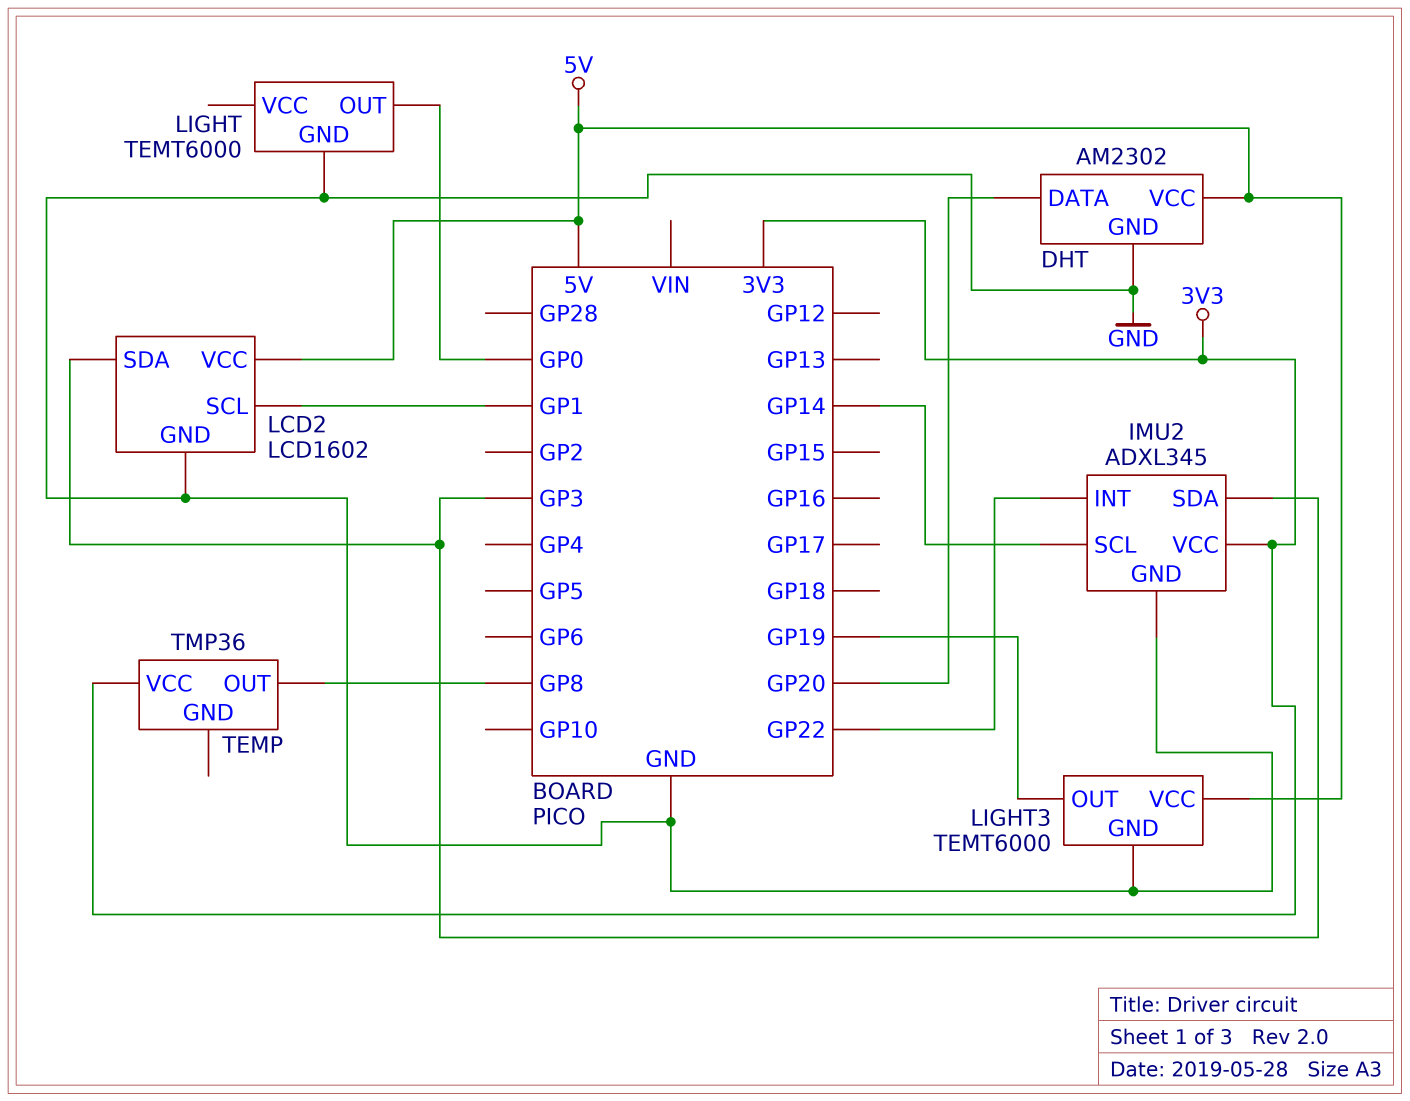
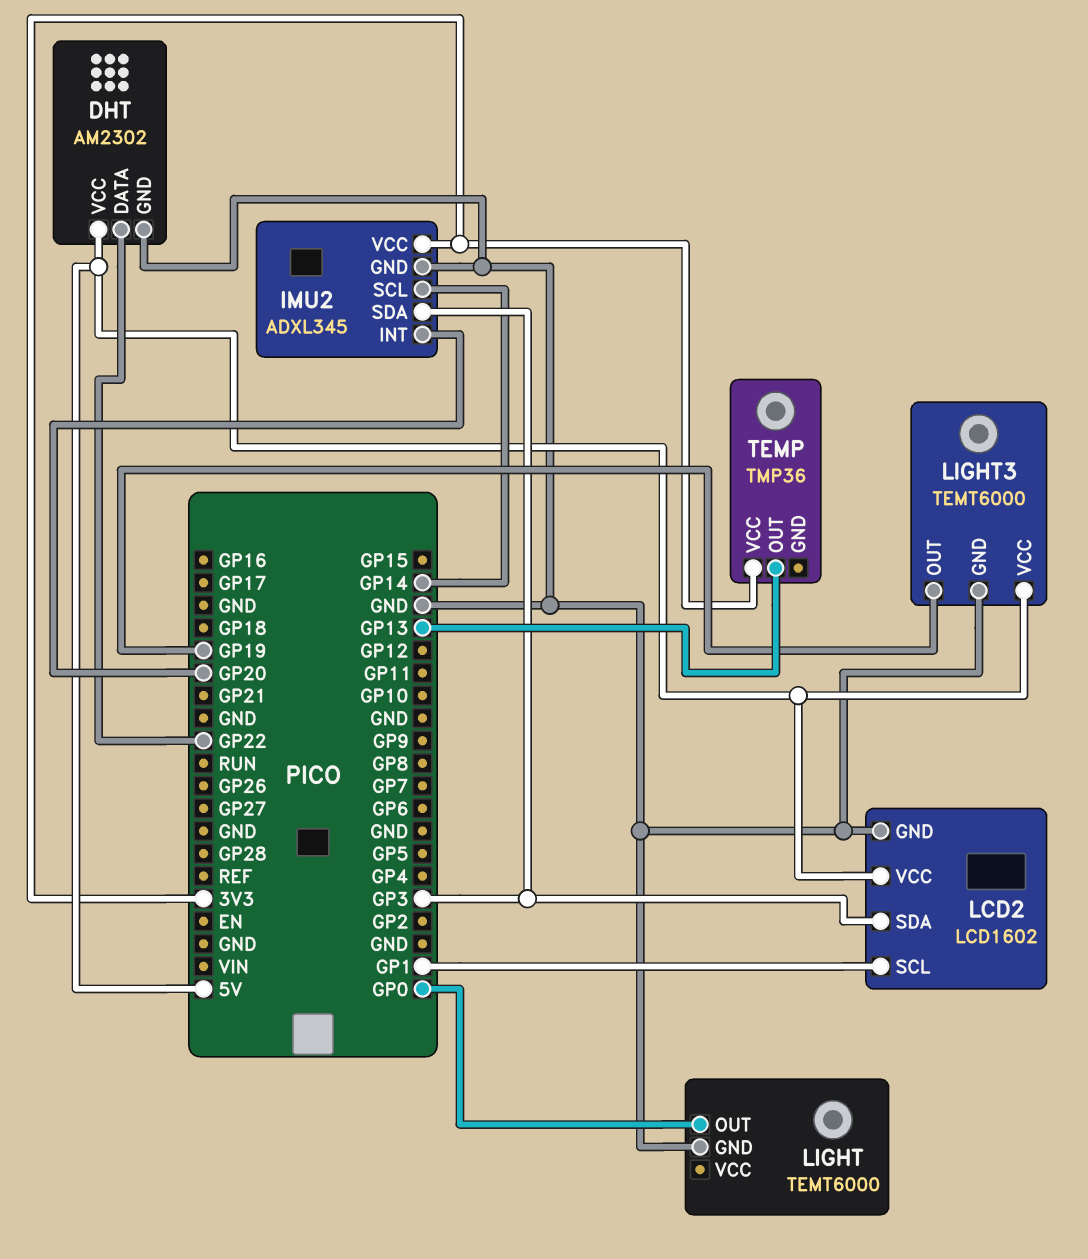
DHT pin DATA: GP20 -> GP22
IMU2 pin INT: GP22 -> GP20
TEMP pin OUT: GP8 -> GP13

